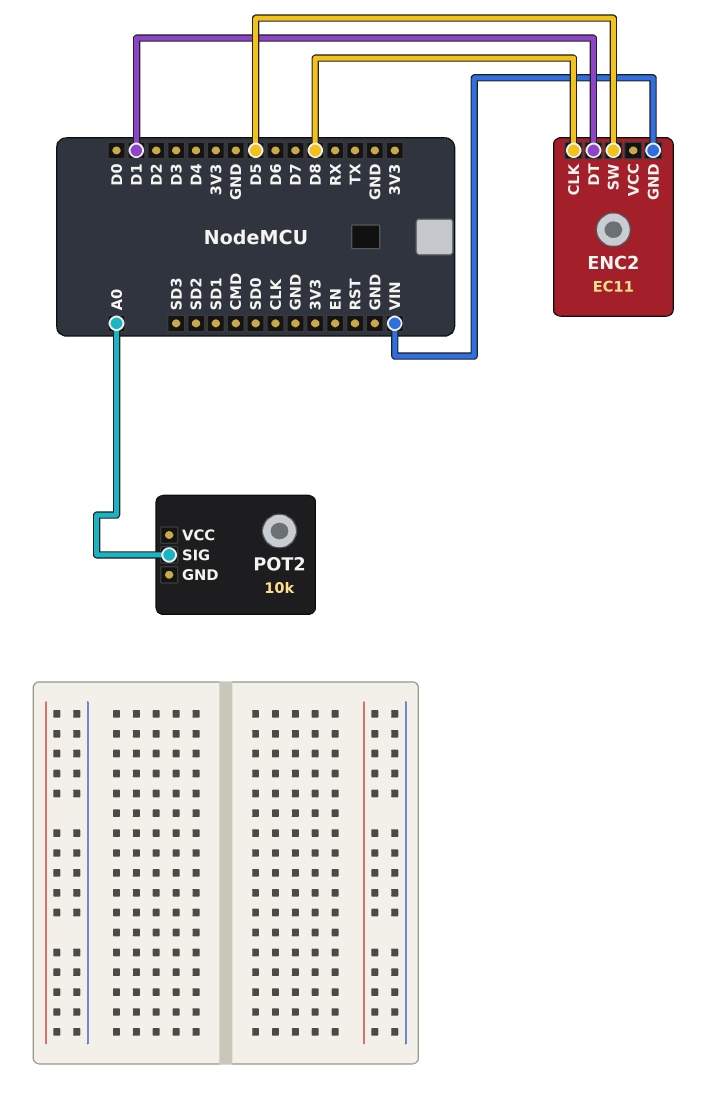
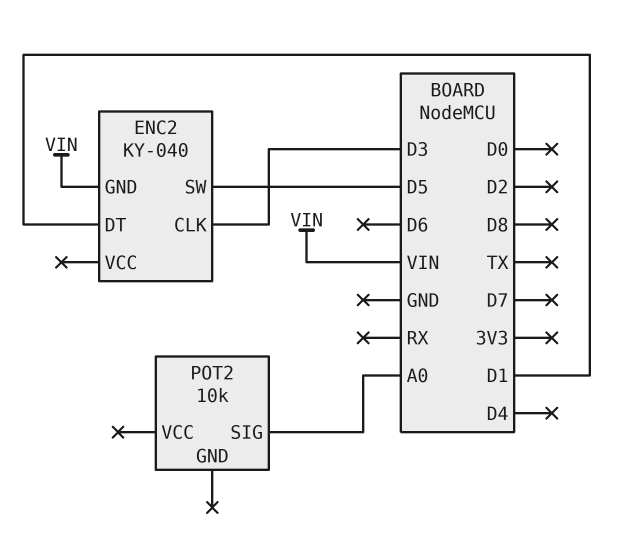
ENC2: EC11 -> KY-040
ENC2 pin CLK: D8 -> D3

